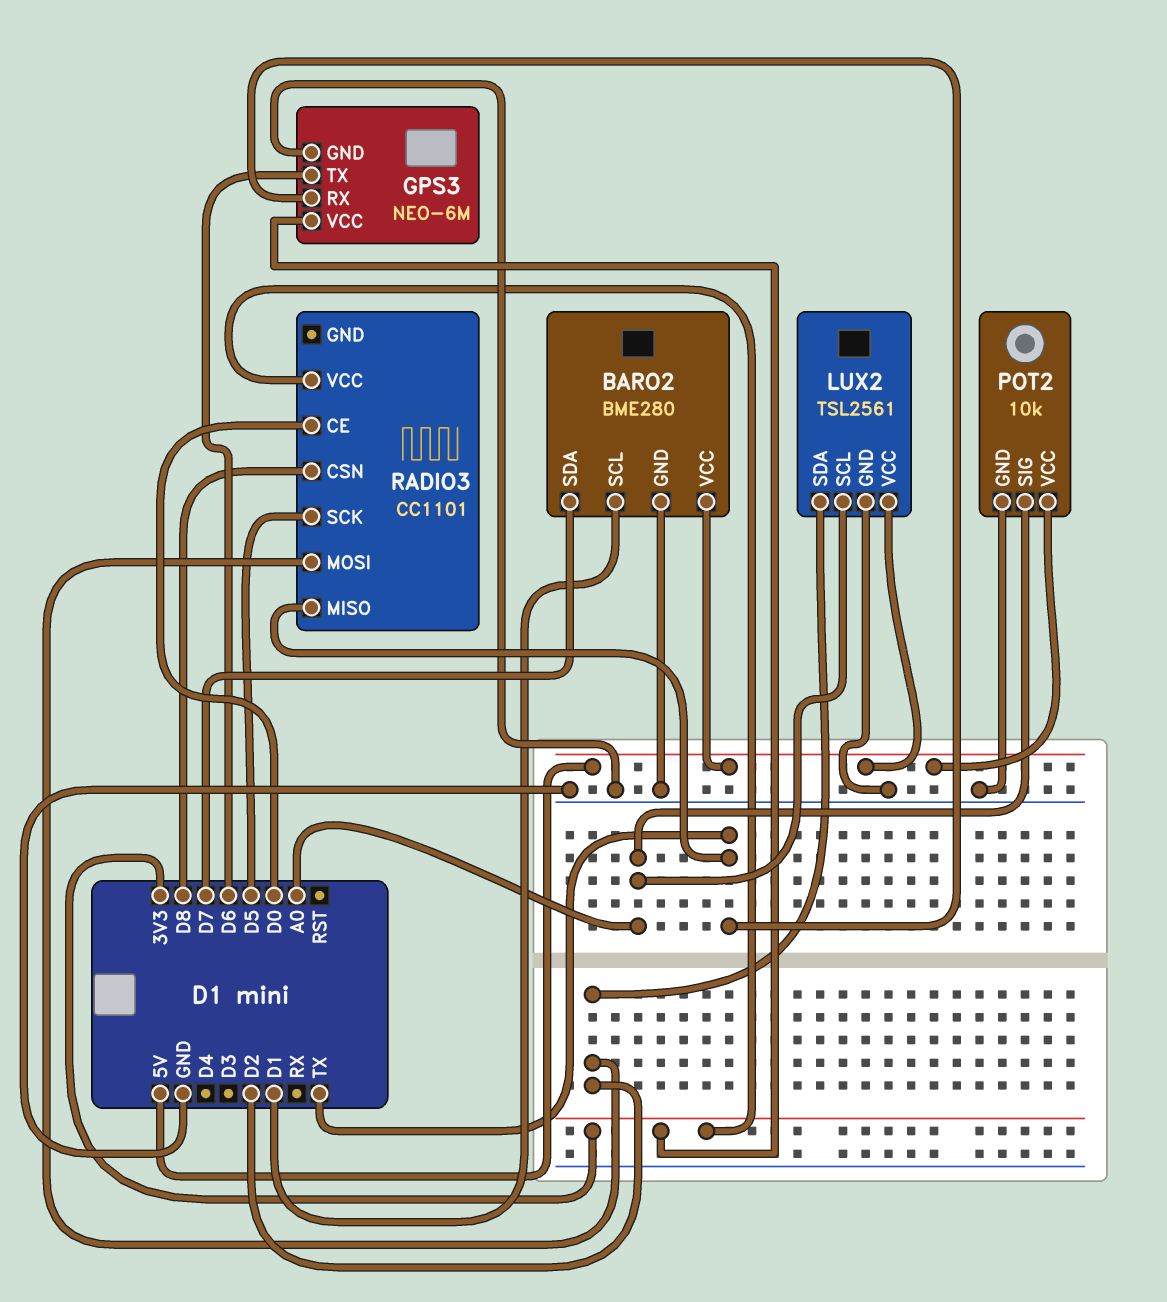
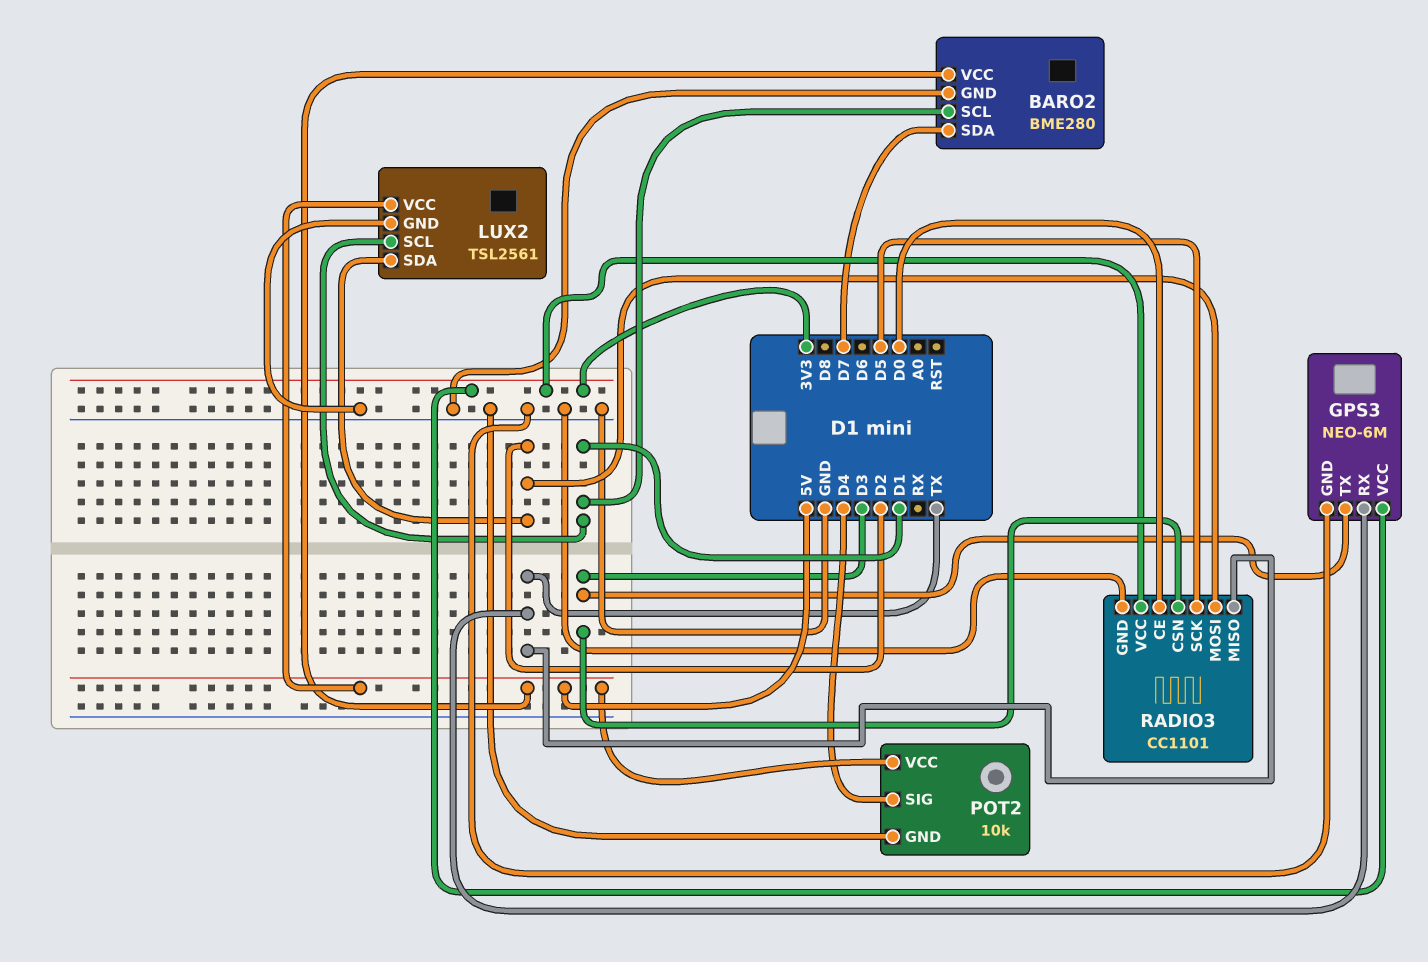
GPS3 pin TX: D6 -> D3
LUX2 pin SCL: A0 -> D1
POT2 pin SIG: A0 -> D4
RADIO3 pin CSN: D8 -> D3
RADIO3 pin GND: none -> GND

